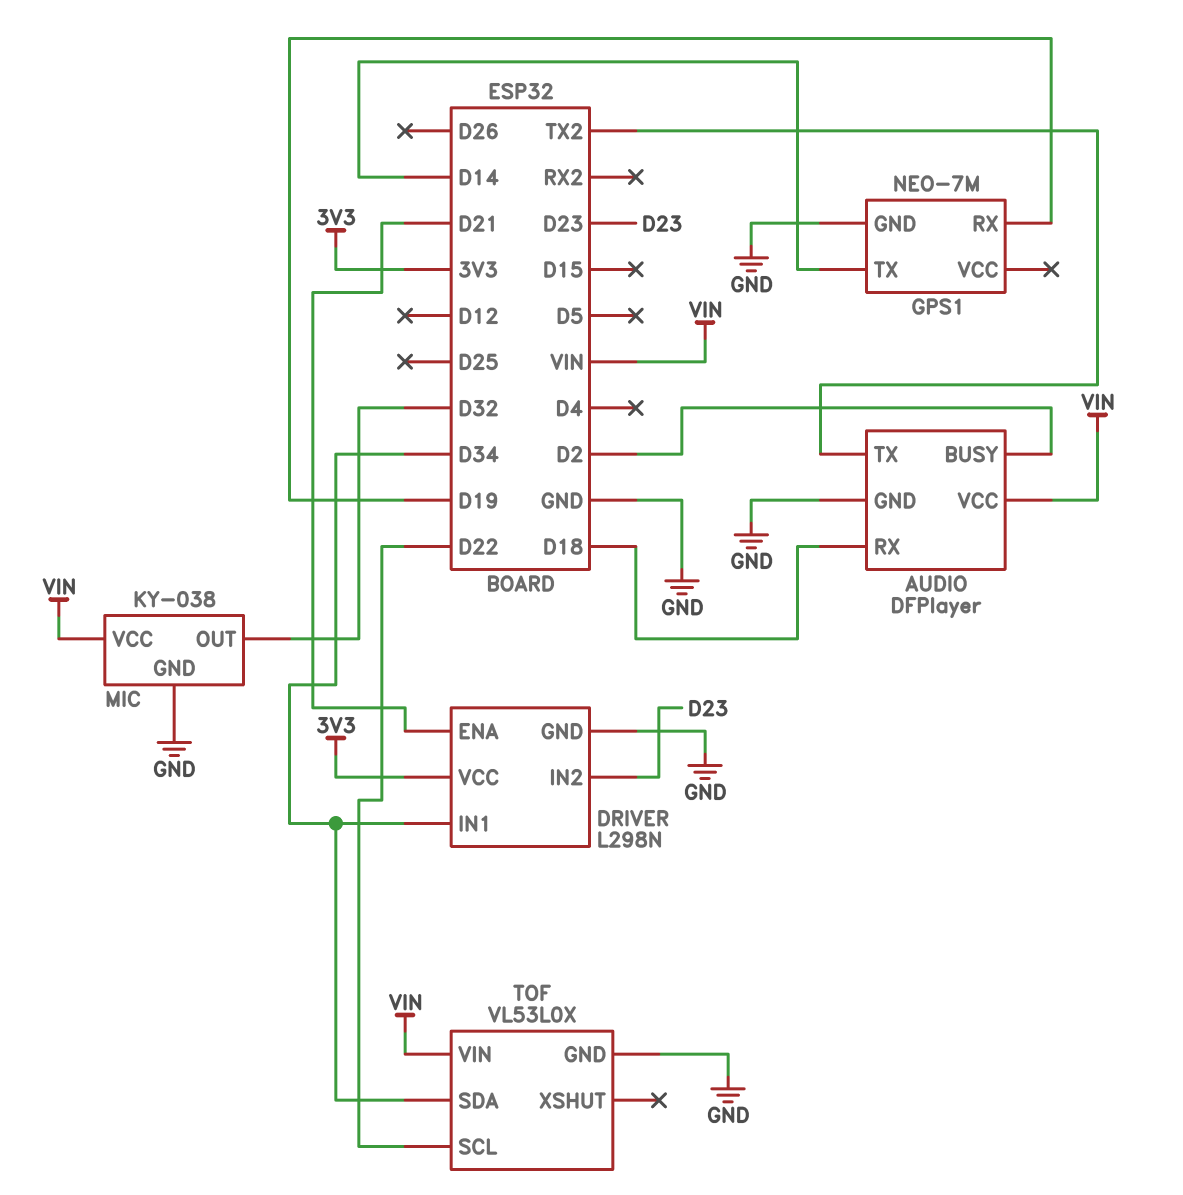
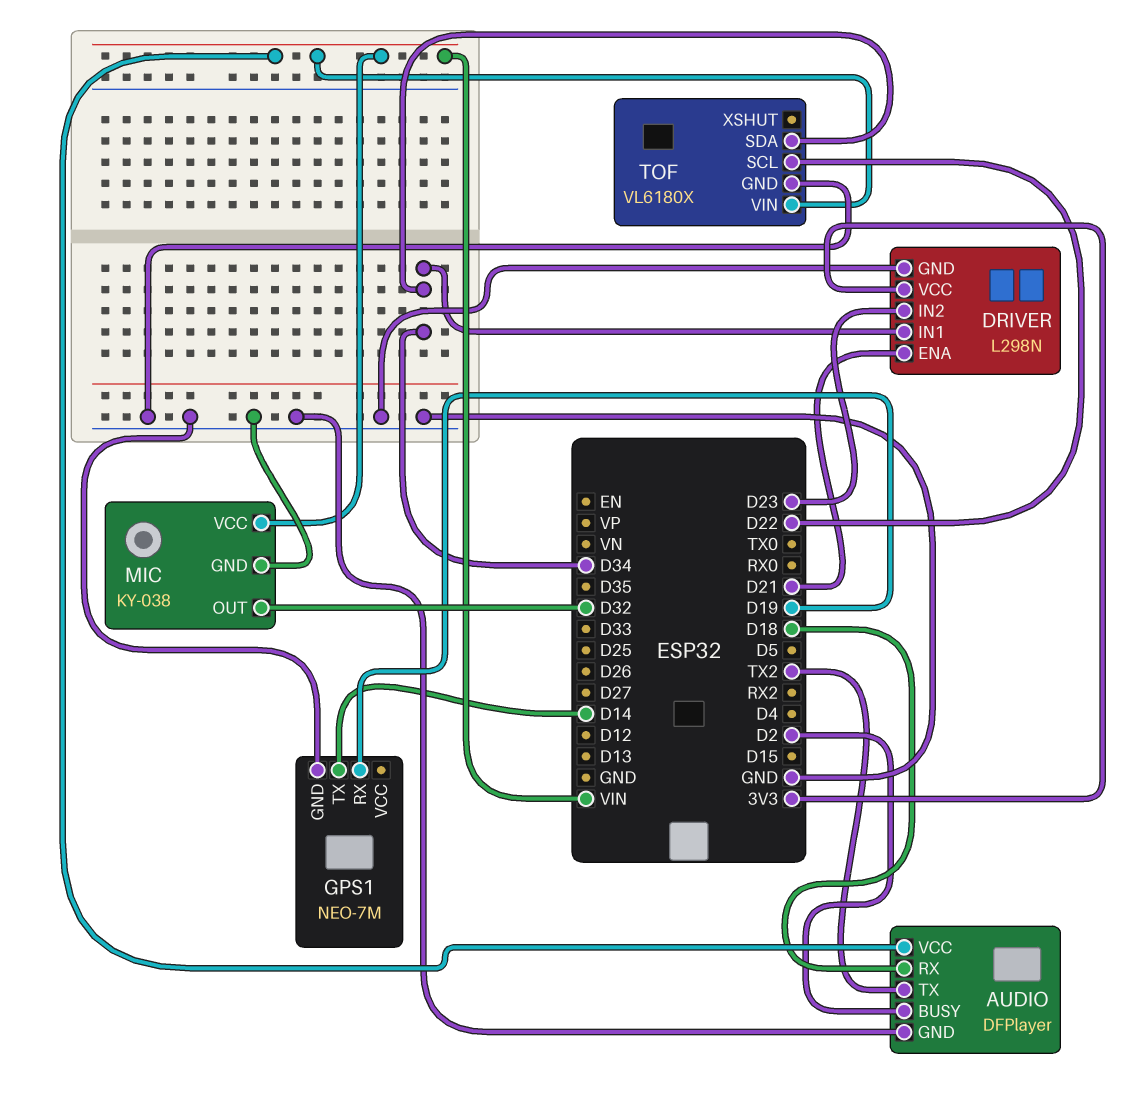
TOF: VL53L0X -> VL6180X

